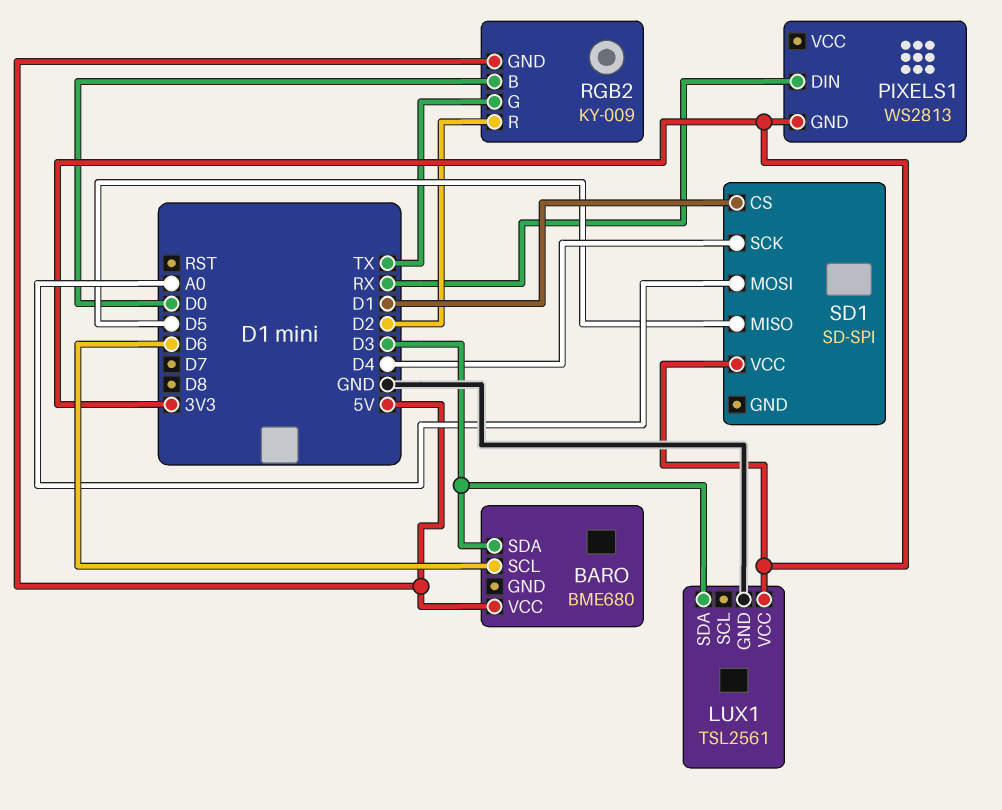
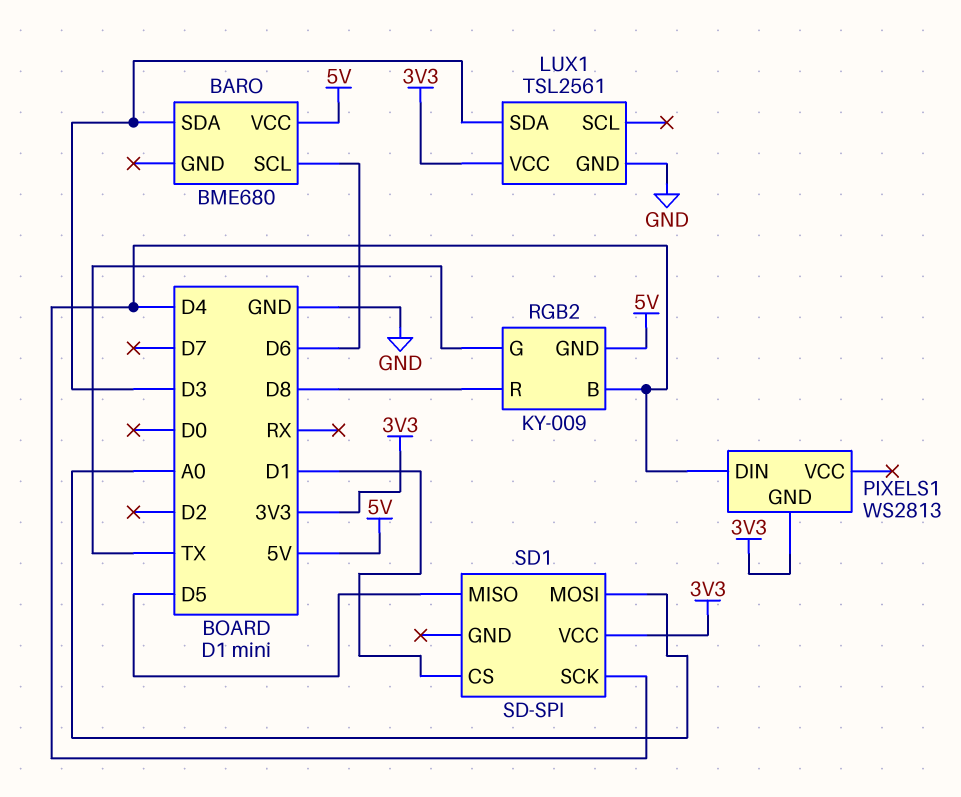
PIXELS1 pin DIN: RX -> D4
RGB2 pin B: D0 -> D4
RGB2 pin R: D2 -> D8

